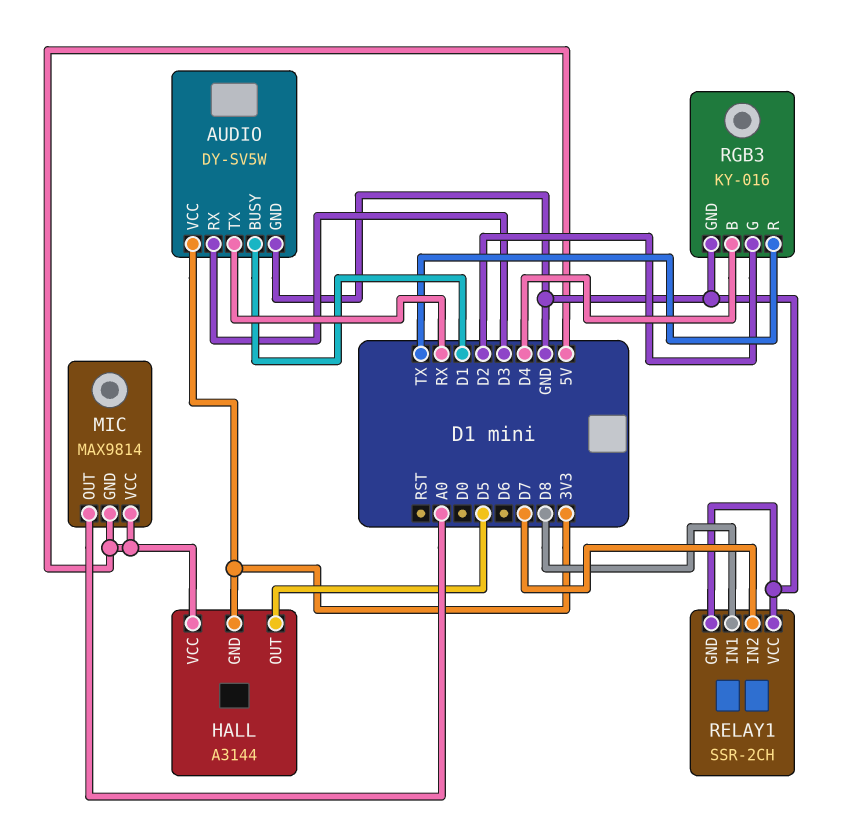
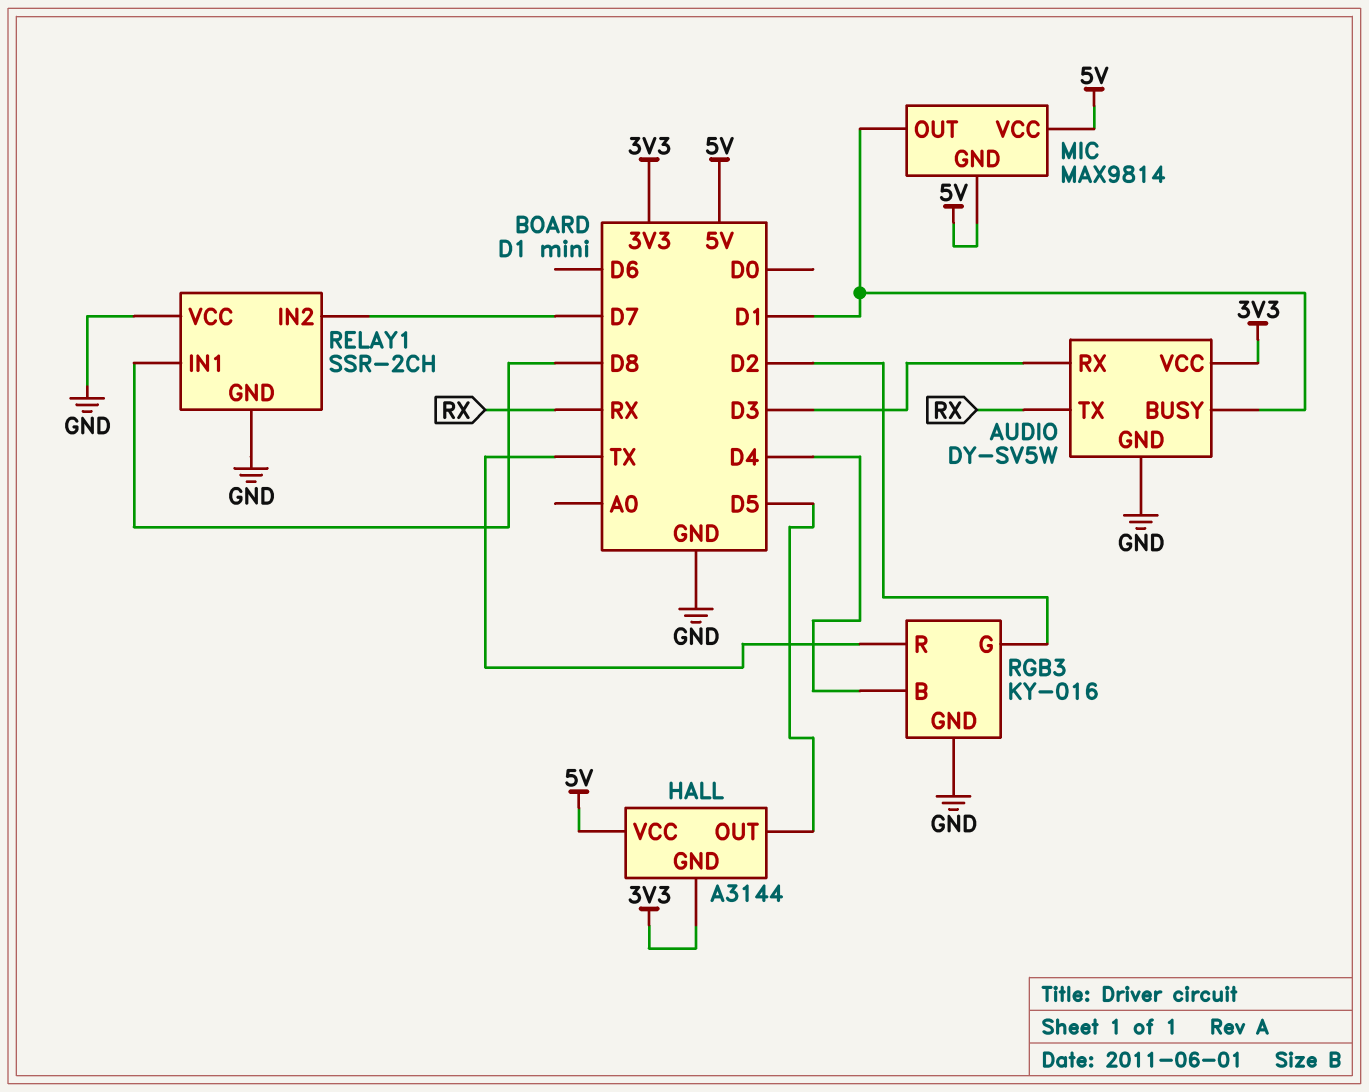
MIC pin OUT: A0 -> D1

